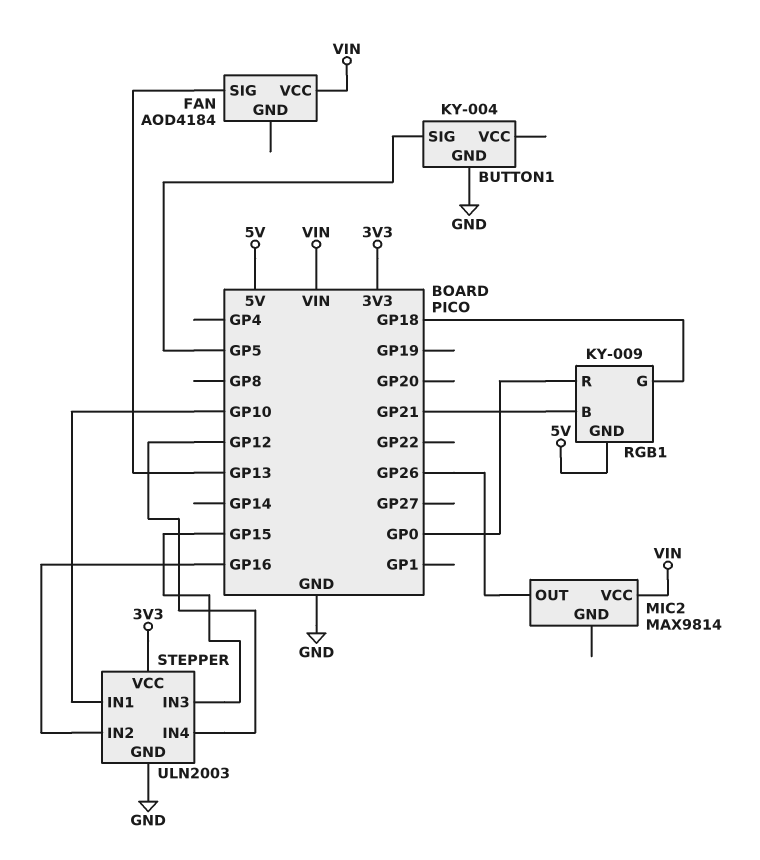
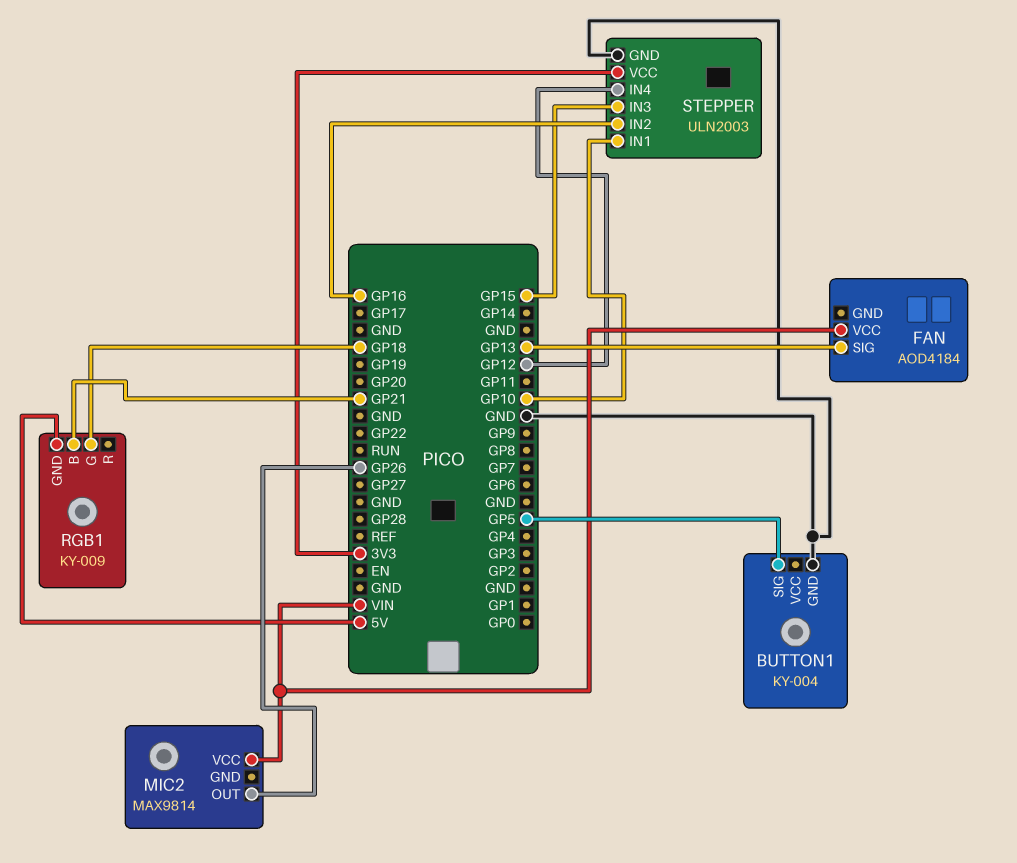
RGB1 pin R: GP0 -> none

